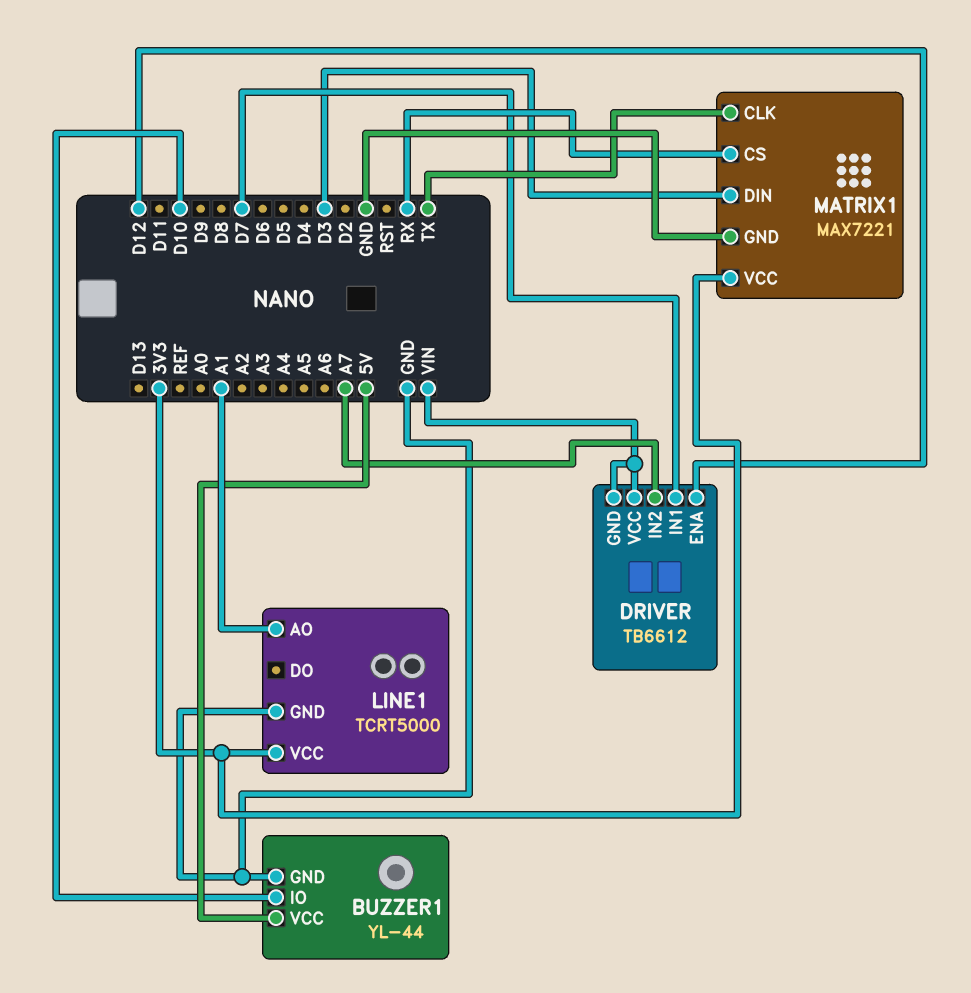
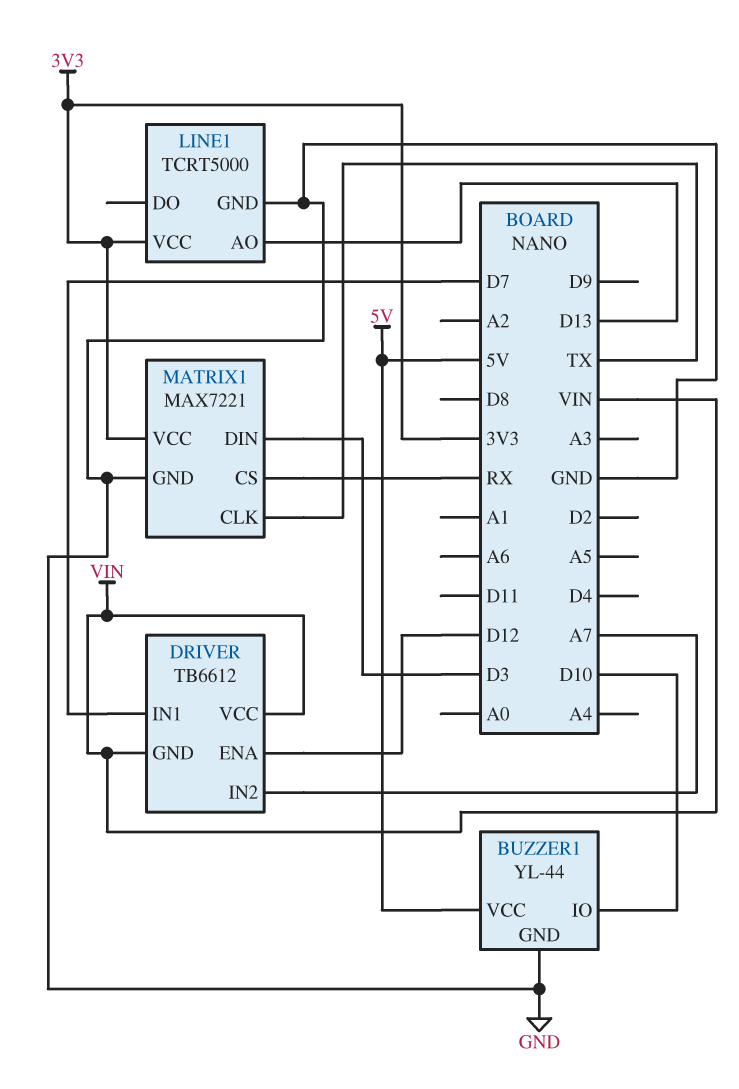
LINE1 pin AO: A1 -> D13

